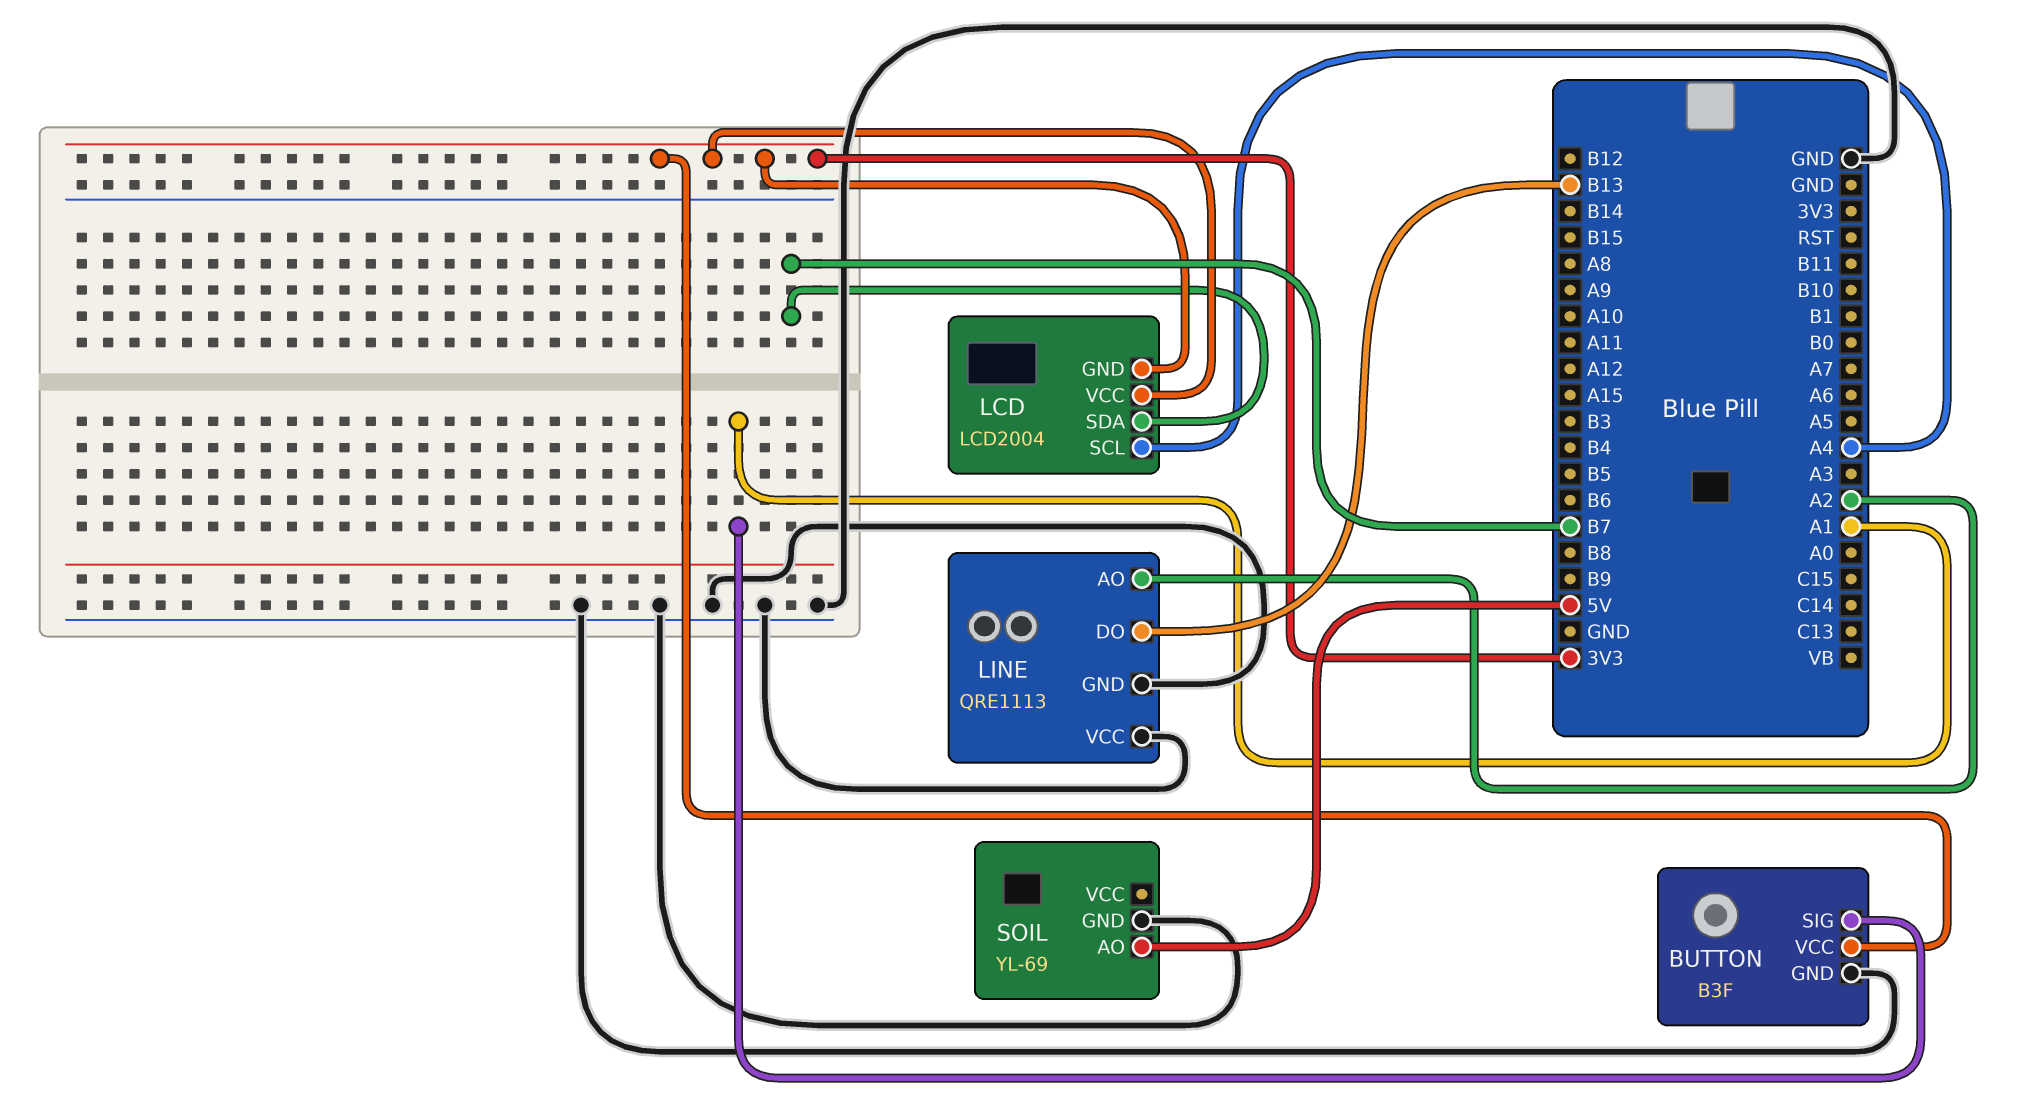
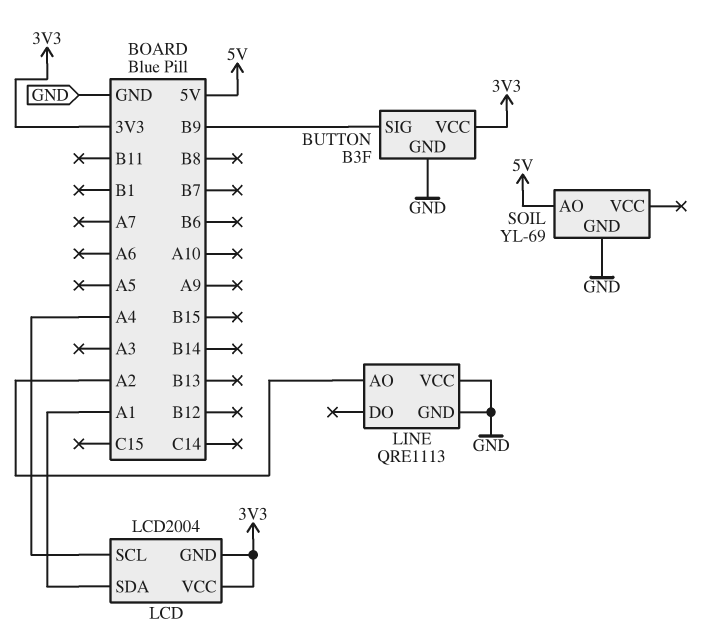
BUTTON pin SIG: A1 -> B9
LCD pin SDA: B7 -> A1
LINE pin DO: B13 -> none

